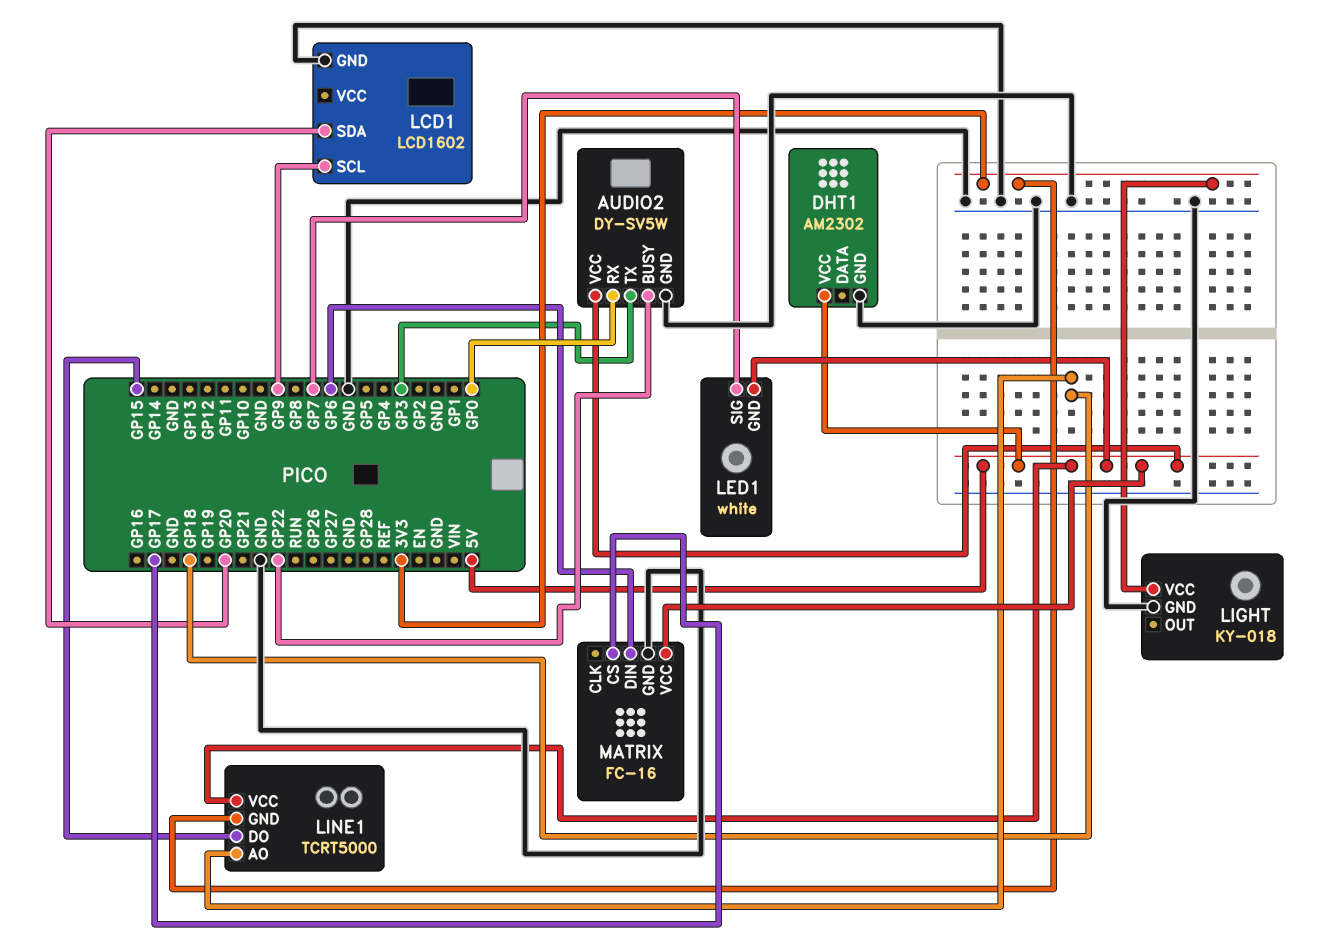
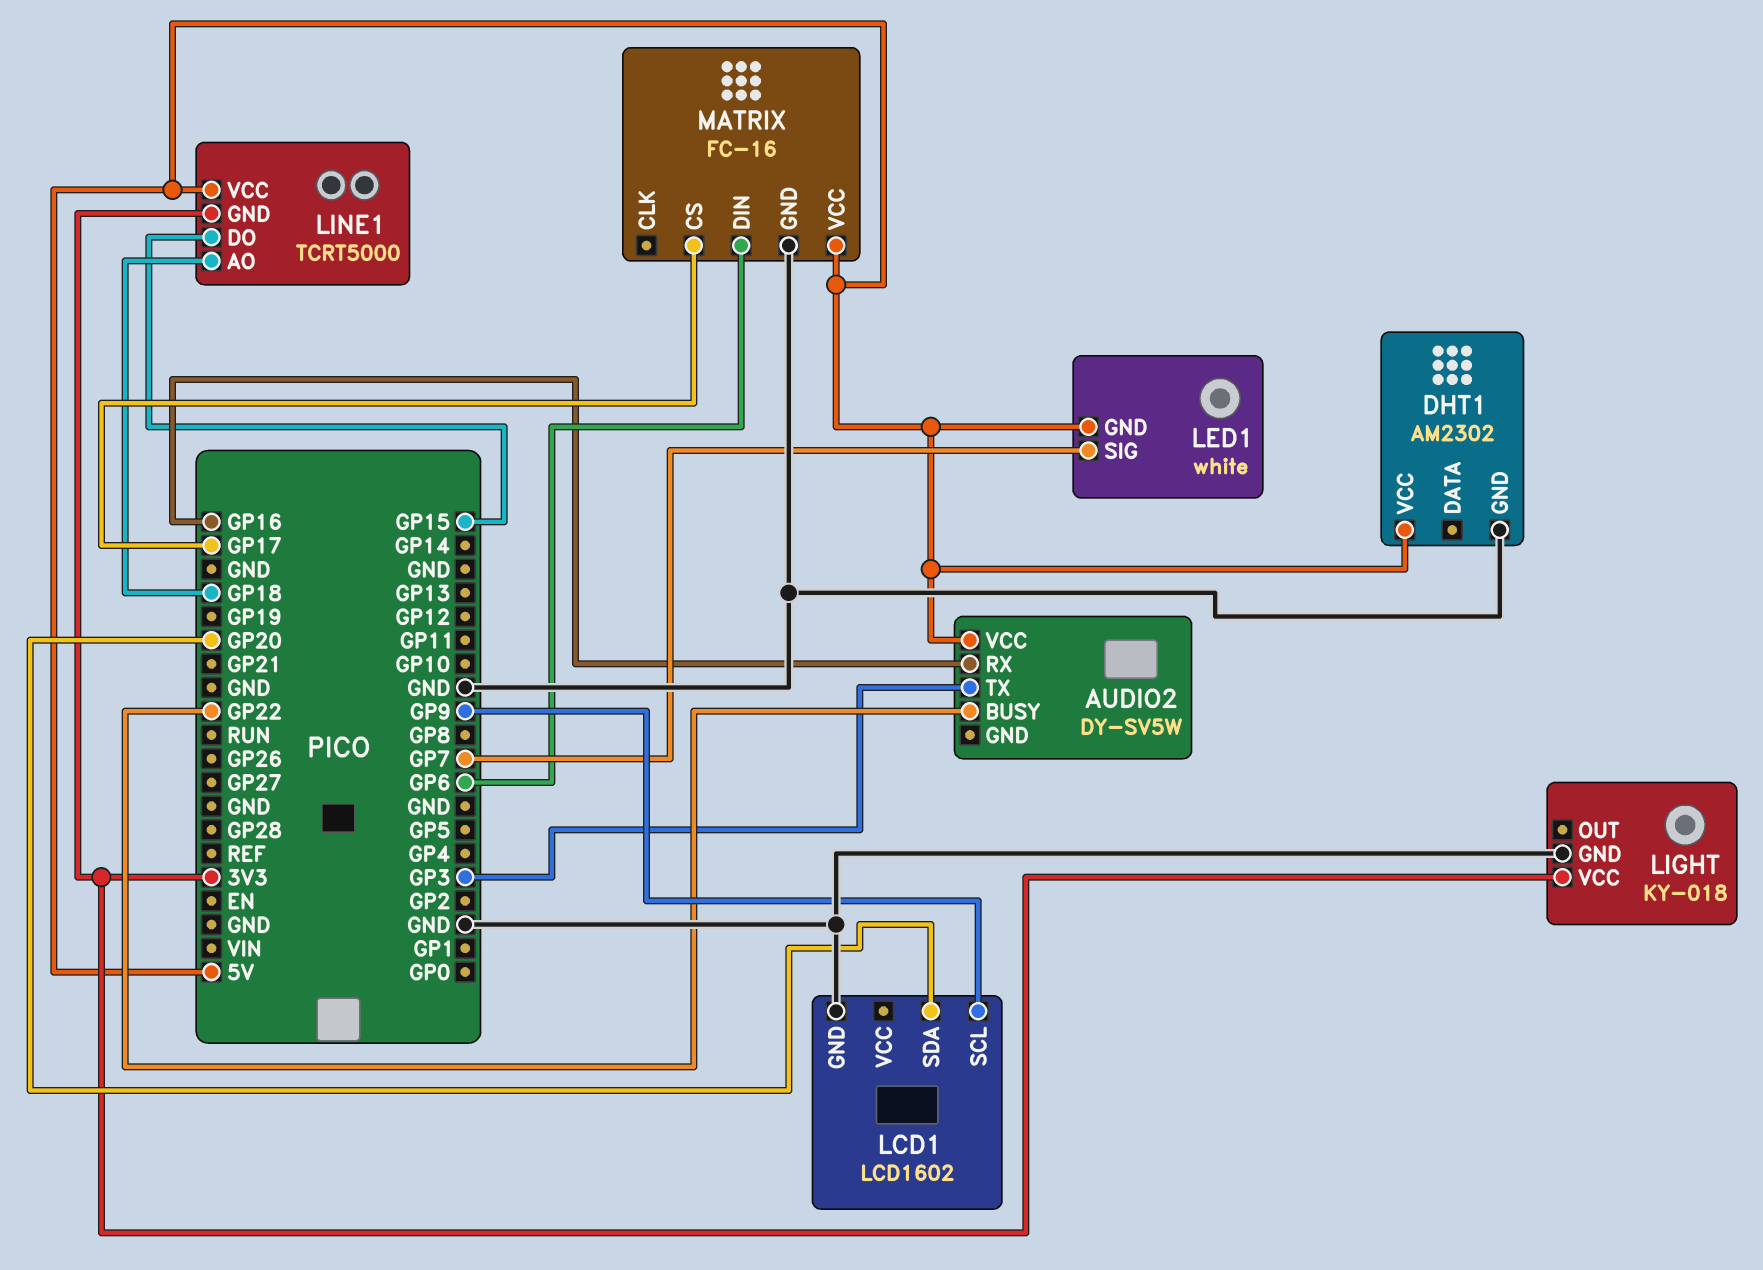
AUDIO2 pin GND: GND -> none
AUDIO2 pin RX: GP0 -> GP16

